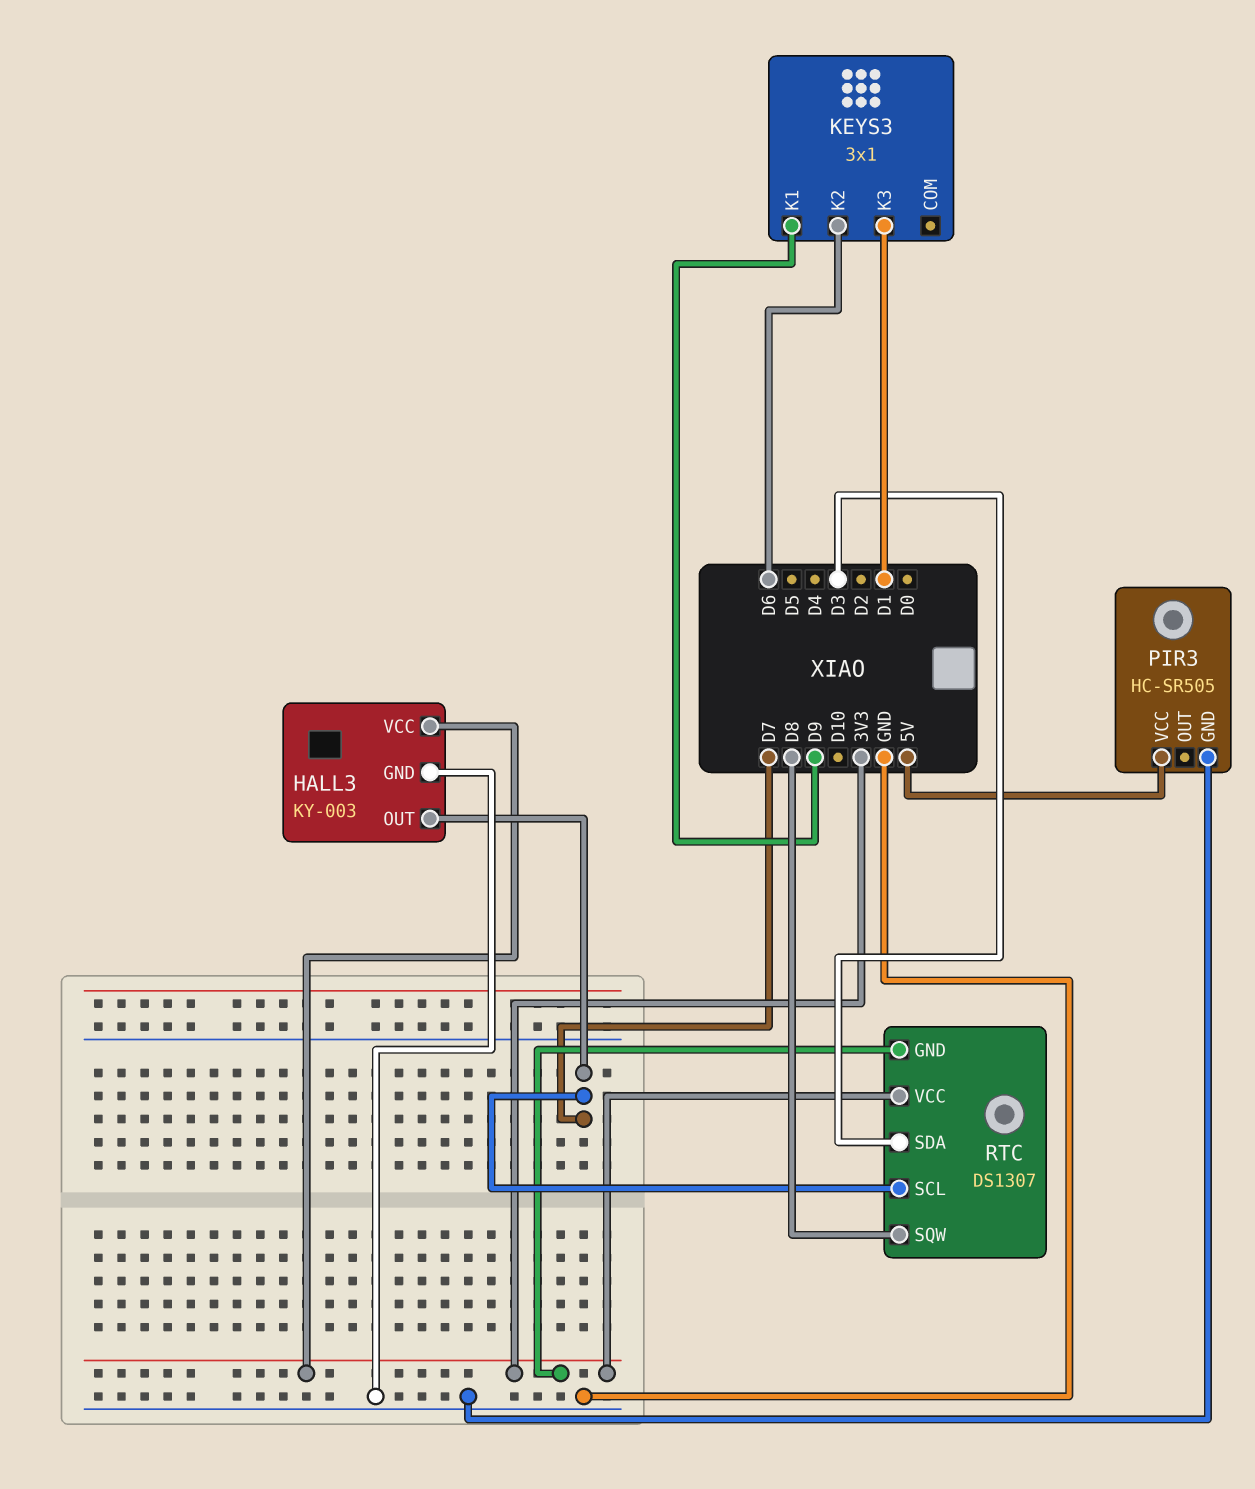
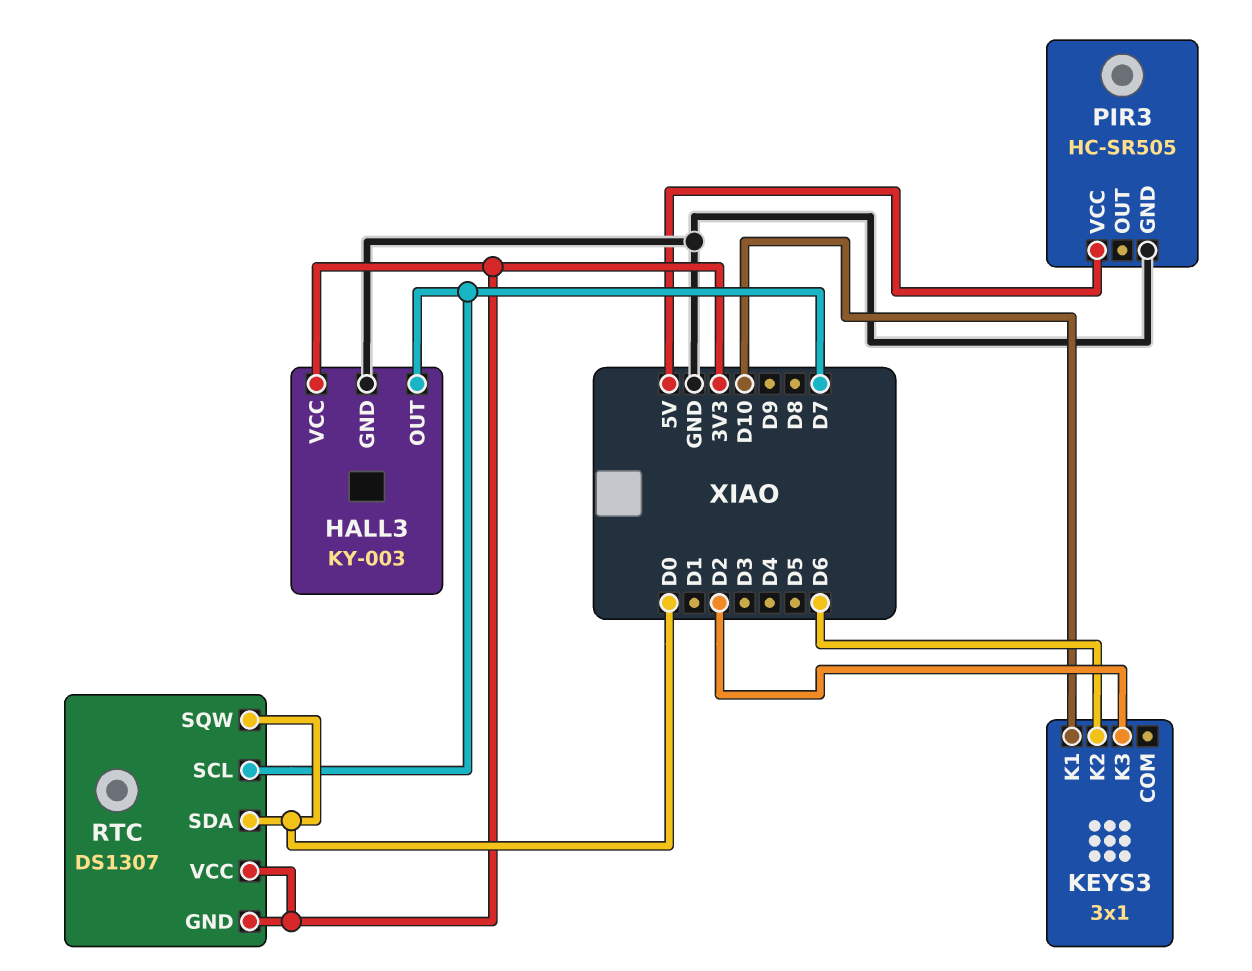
KEYS3 pin K1: D9 -> D10
KEYS3 pin K3: D1 -> D2
RTC pin SDA: D3 -> D0
RTC pin SQW: D8 -> D0

